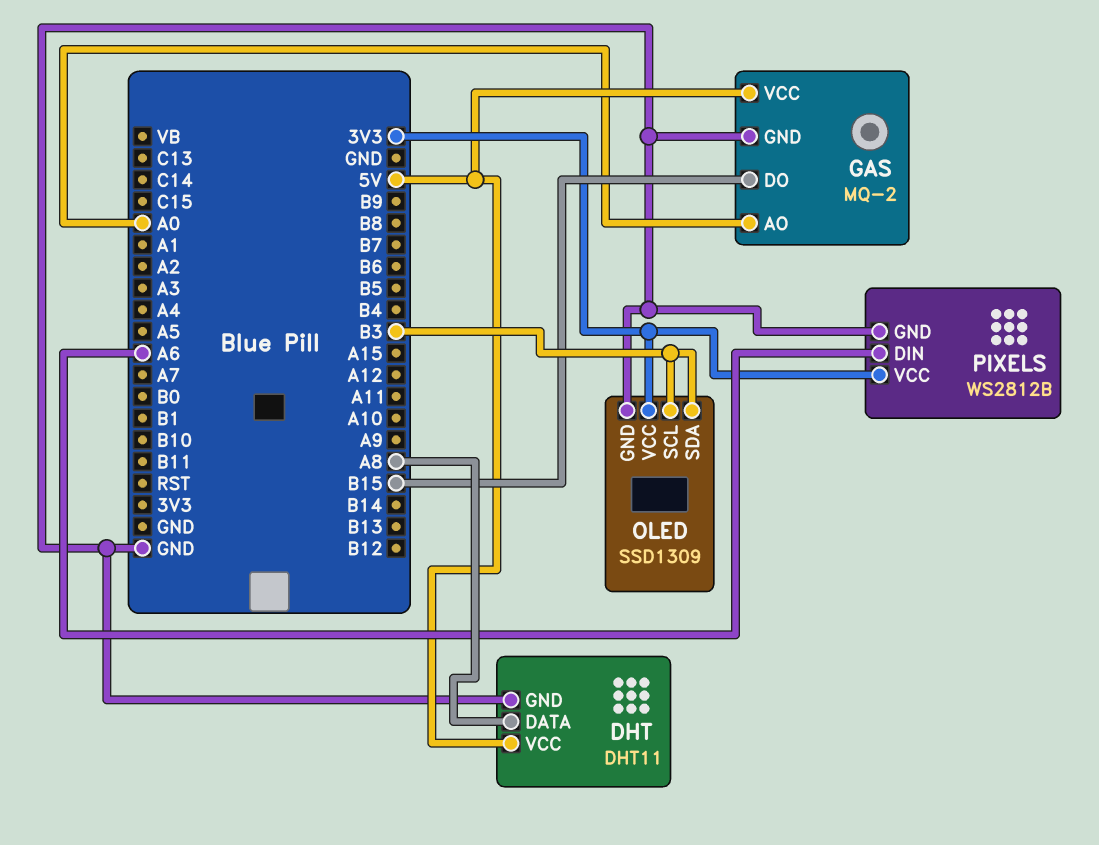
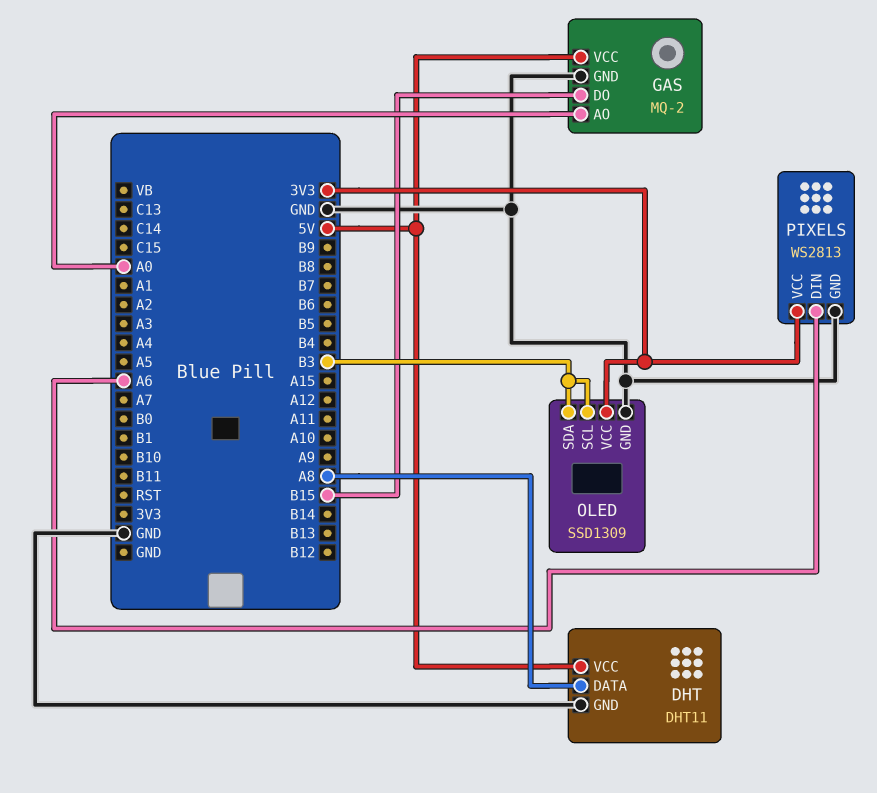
PIXELS: WS2812B -> WS2813

